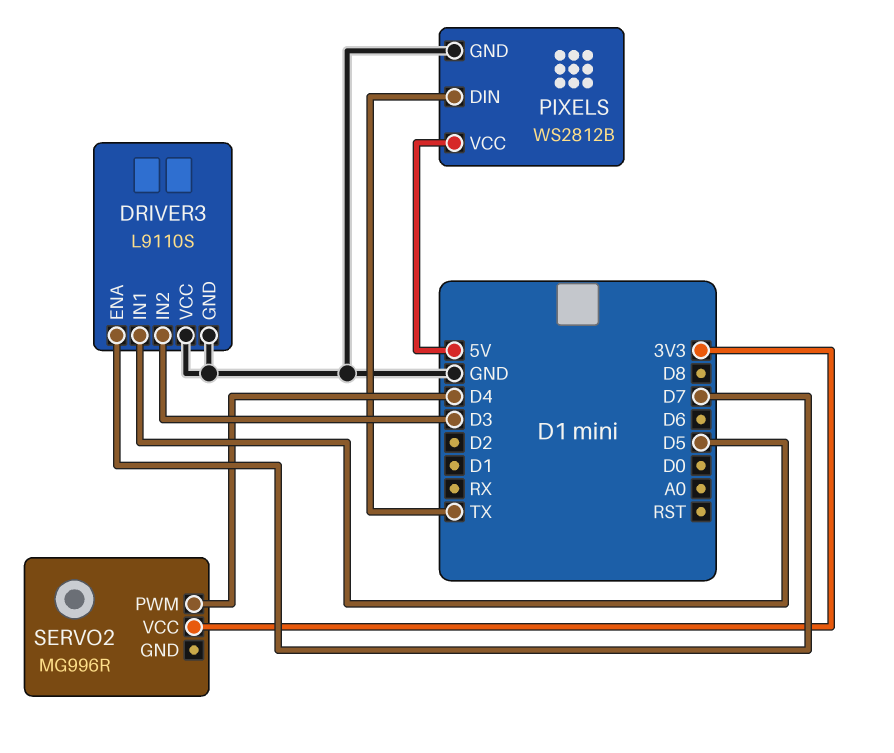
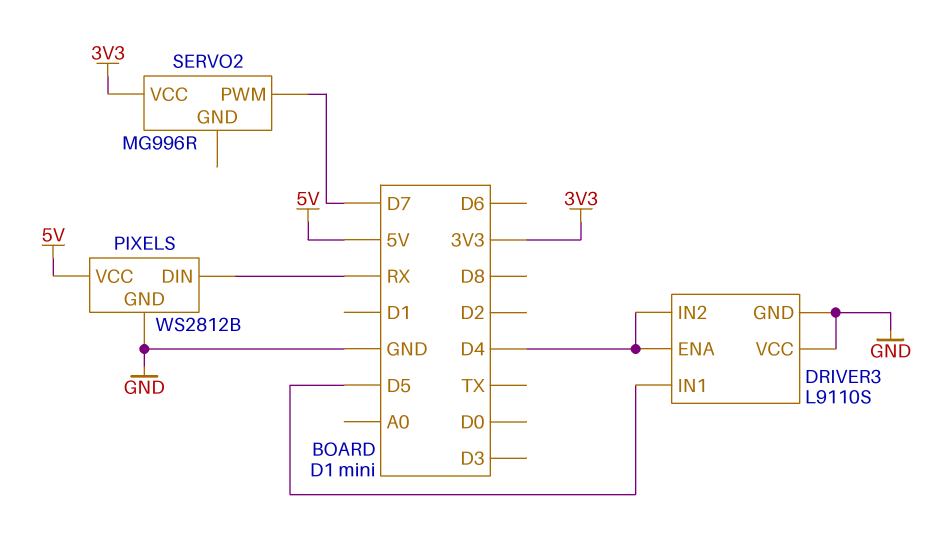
DRIVER3 pin ENA: D7 -> D4
DRIVER3 pin IN2: D3 -> D4
PIXELS pin DIN: TX -> RX
SERVO2 pin PWM: D4 -> D7

